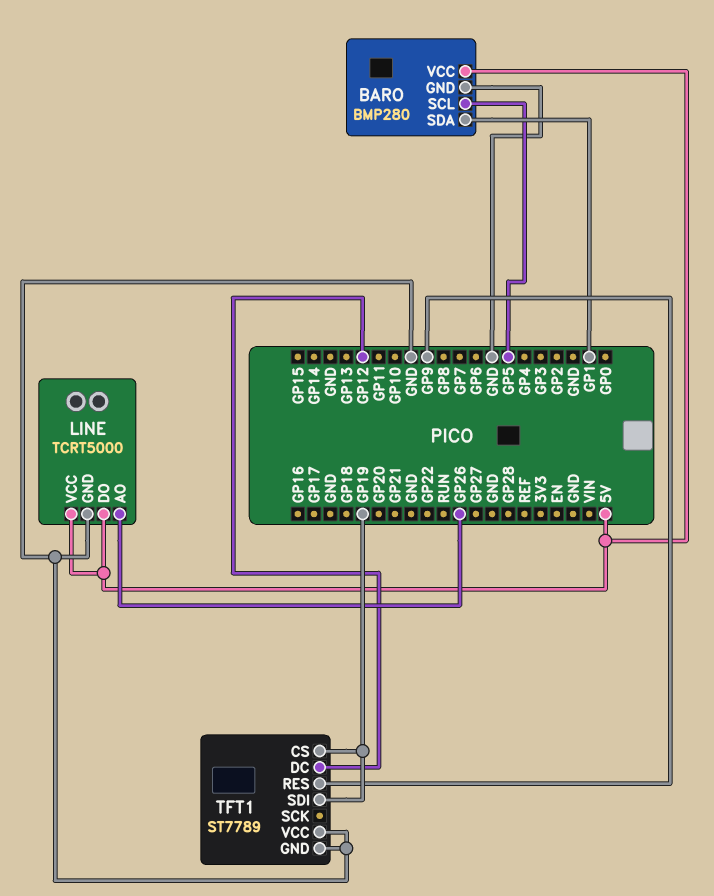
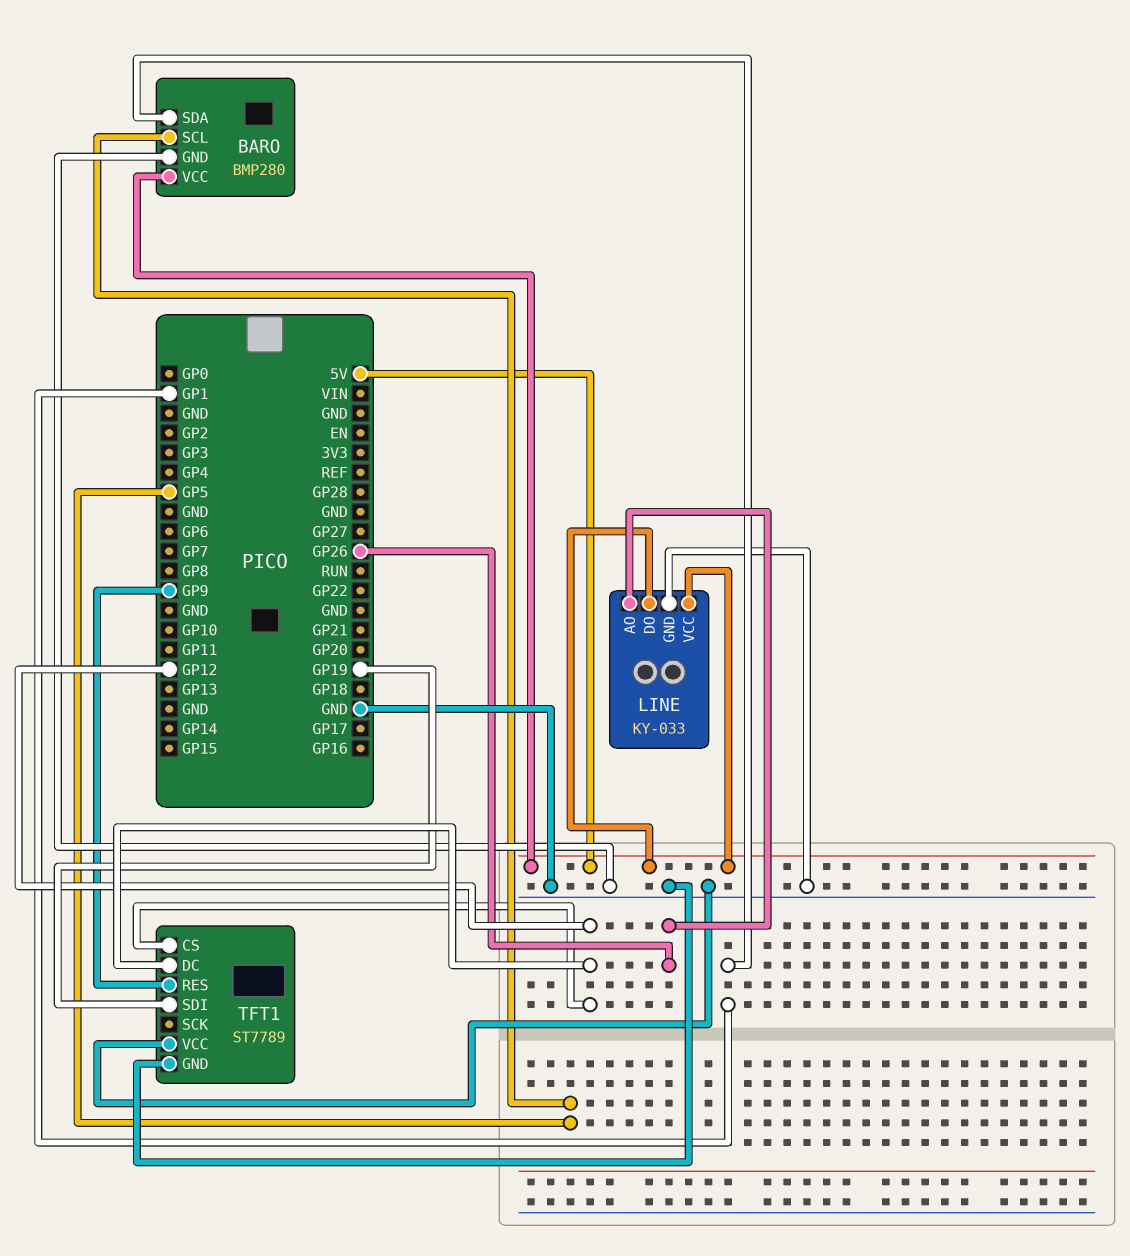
LINE: TCRT5000 -> KY-033
TFT1 pin CS: GP19 -> GP12

